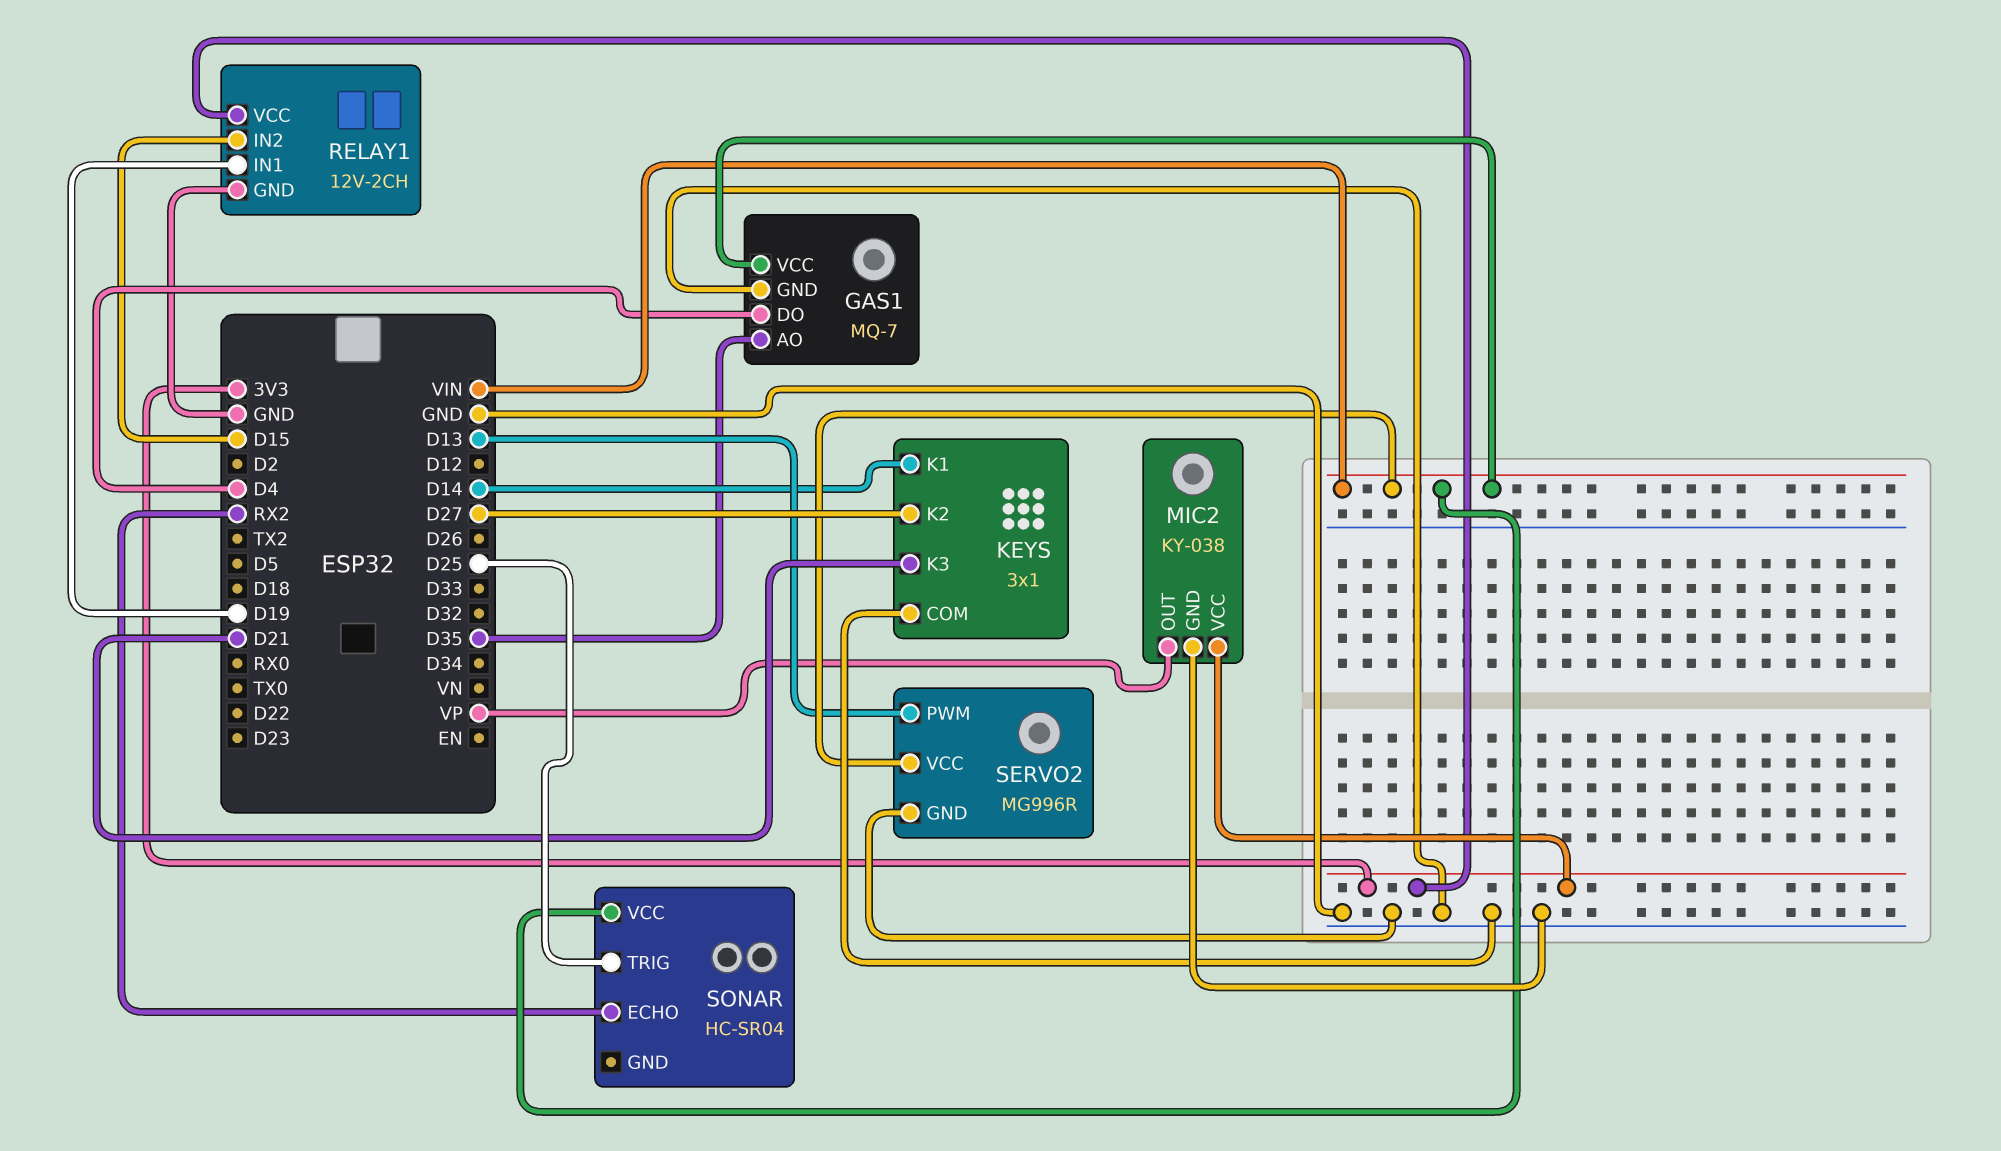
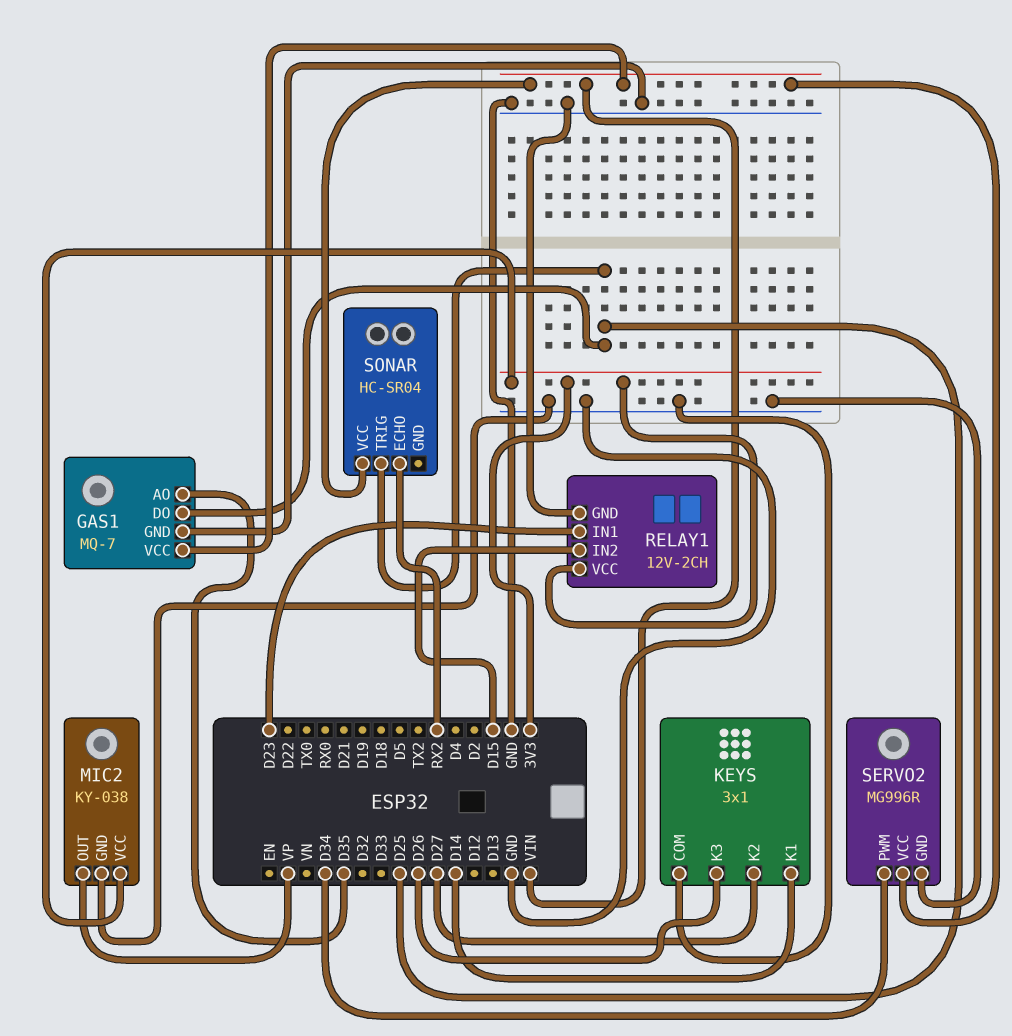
GAS1 pin DO: D4 -> D25
KEYS pin K3: D21 -> D26
RELAY1 pin IN1: D19 -> D23
SERVO2 pin PWM: D13 -> D34

